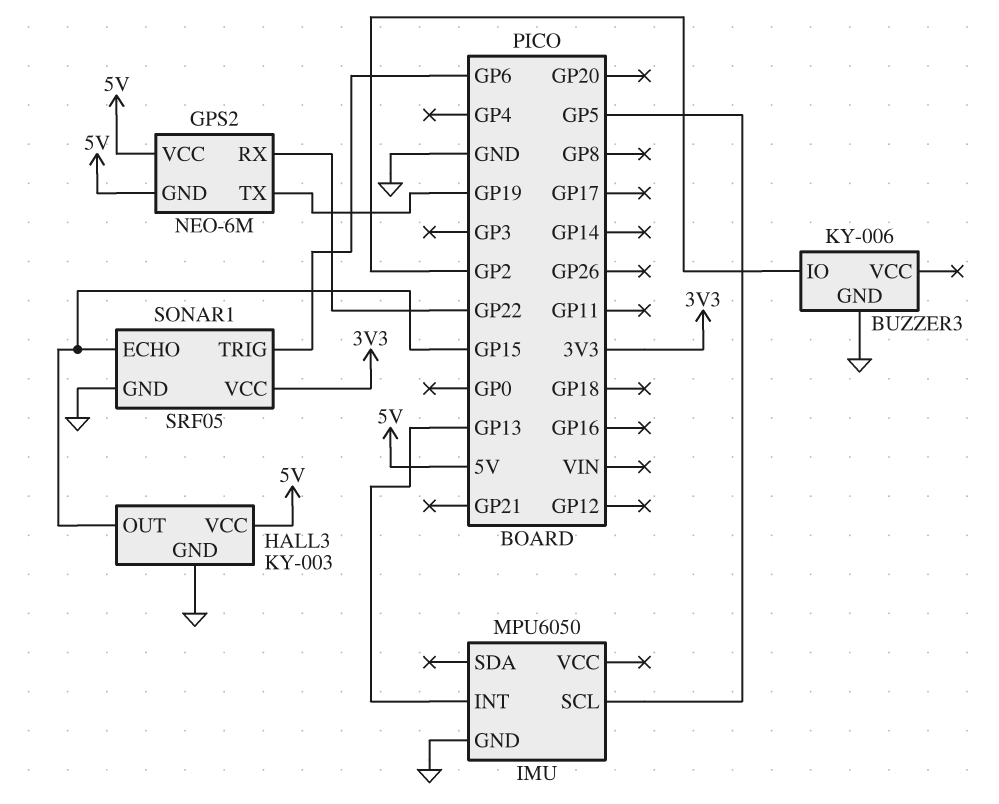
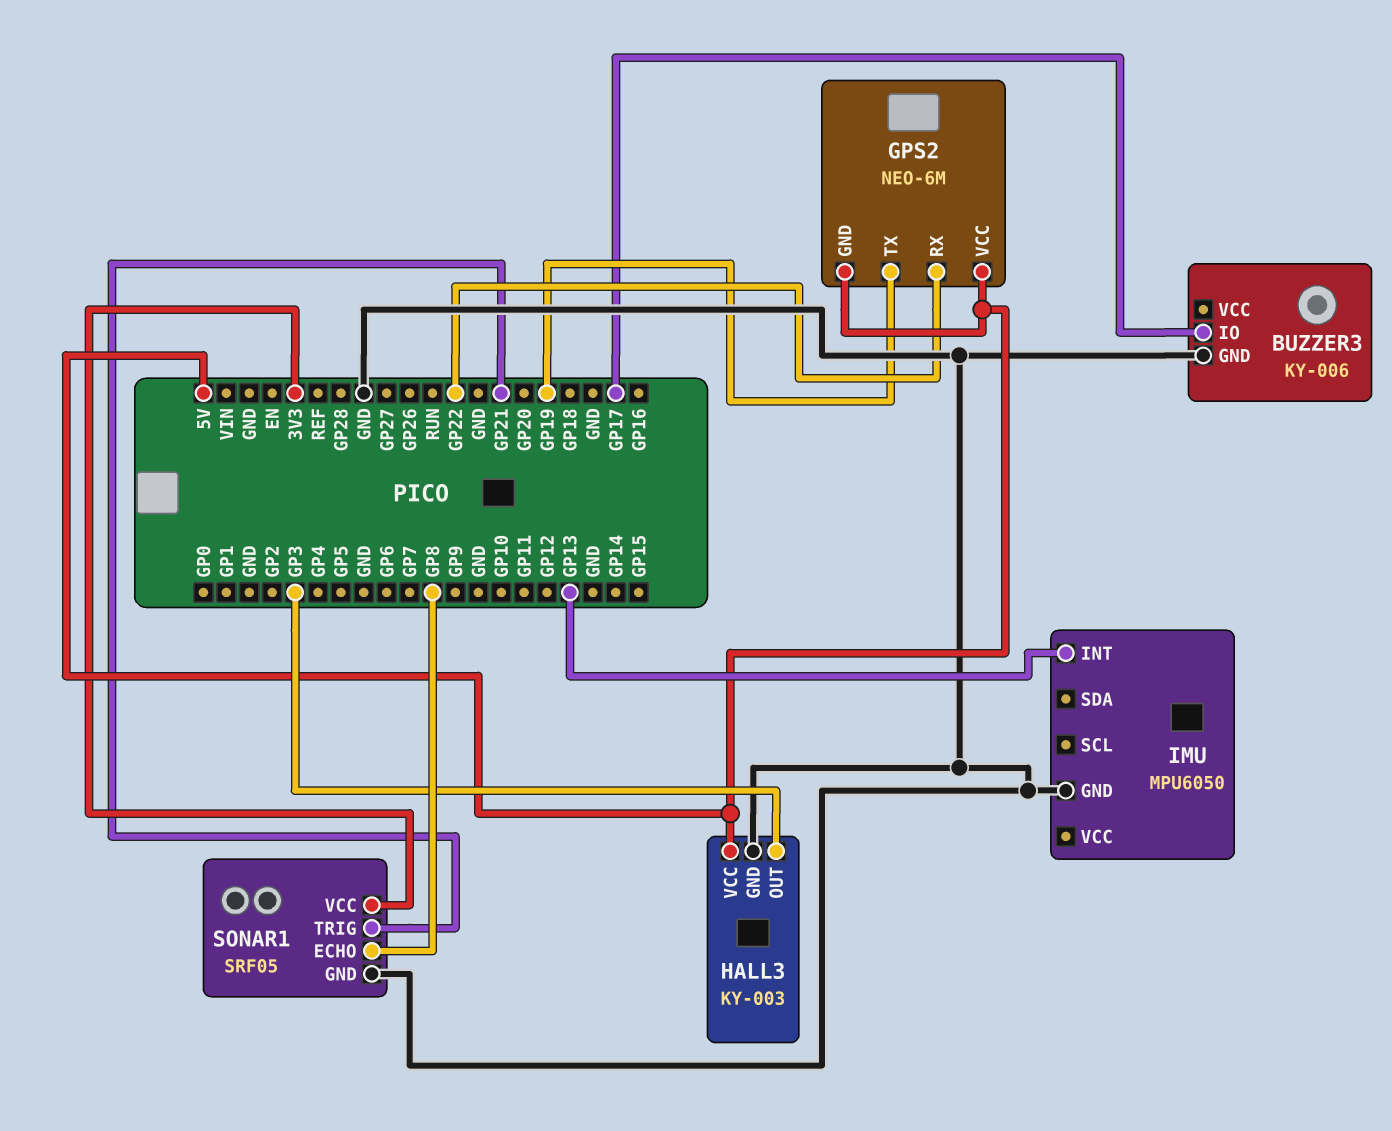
BUZZER3 pin IO: GP2 -> GP17
HALL3 pin OUT: GP15 -> GP3
IMU pin SCL: GP5 -> none
SONAR1 pin ECHO: GP15 -> GP8
SONAR1 pin TRIG: GP6 -> GP21

